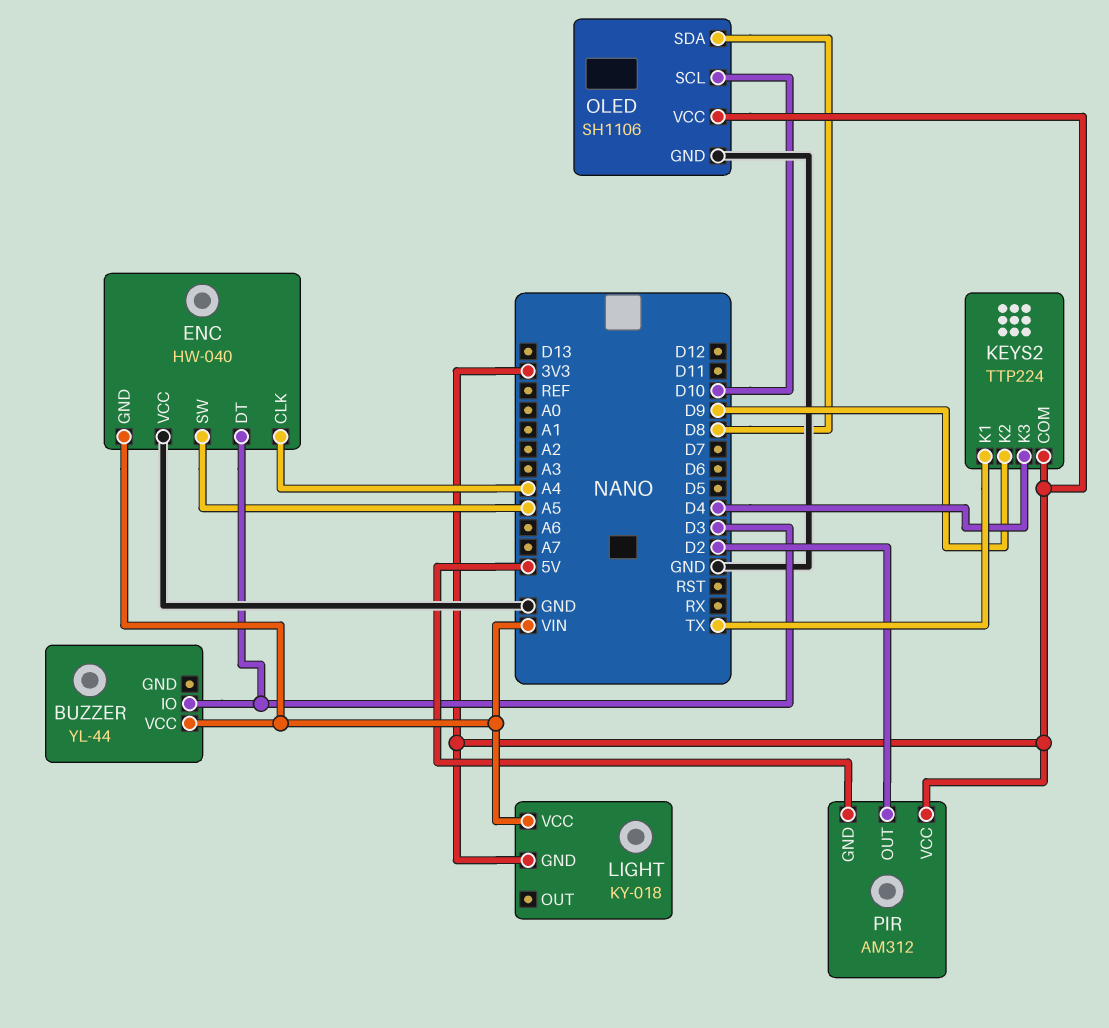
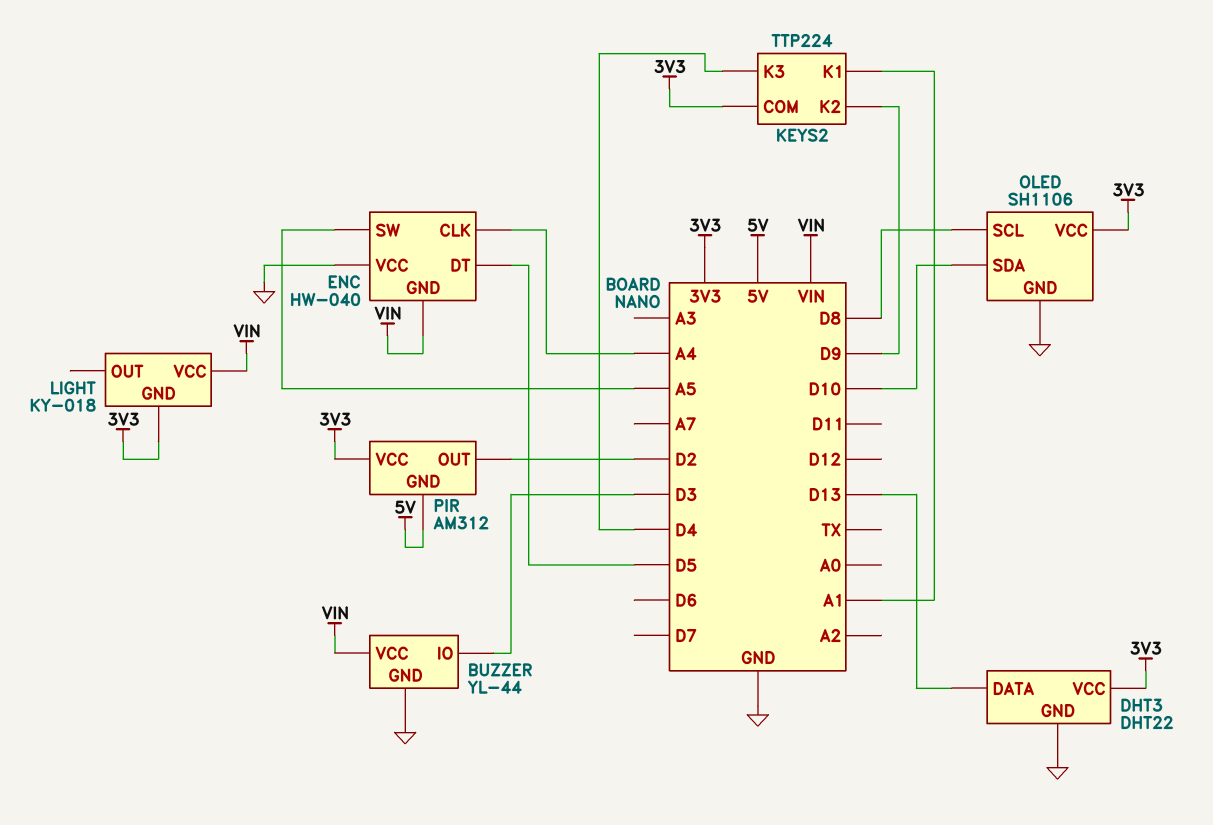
BUZZER pin GND: none -> GND
DHT3: none -> DHT22
DHT3 pin DATA: none -> D13
DHT3 pin GND: none -> GND
DHT3 pin VCC: none -> 3V3
ENC pin DT: D3 -> D5
KEYS2 pin K1: TX -> A1
OLED pin SCL: D10 -> D8
OLED pin SDA: D8 -> D10

